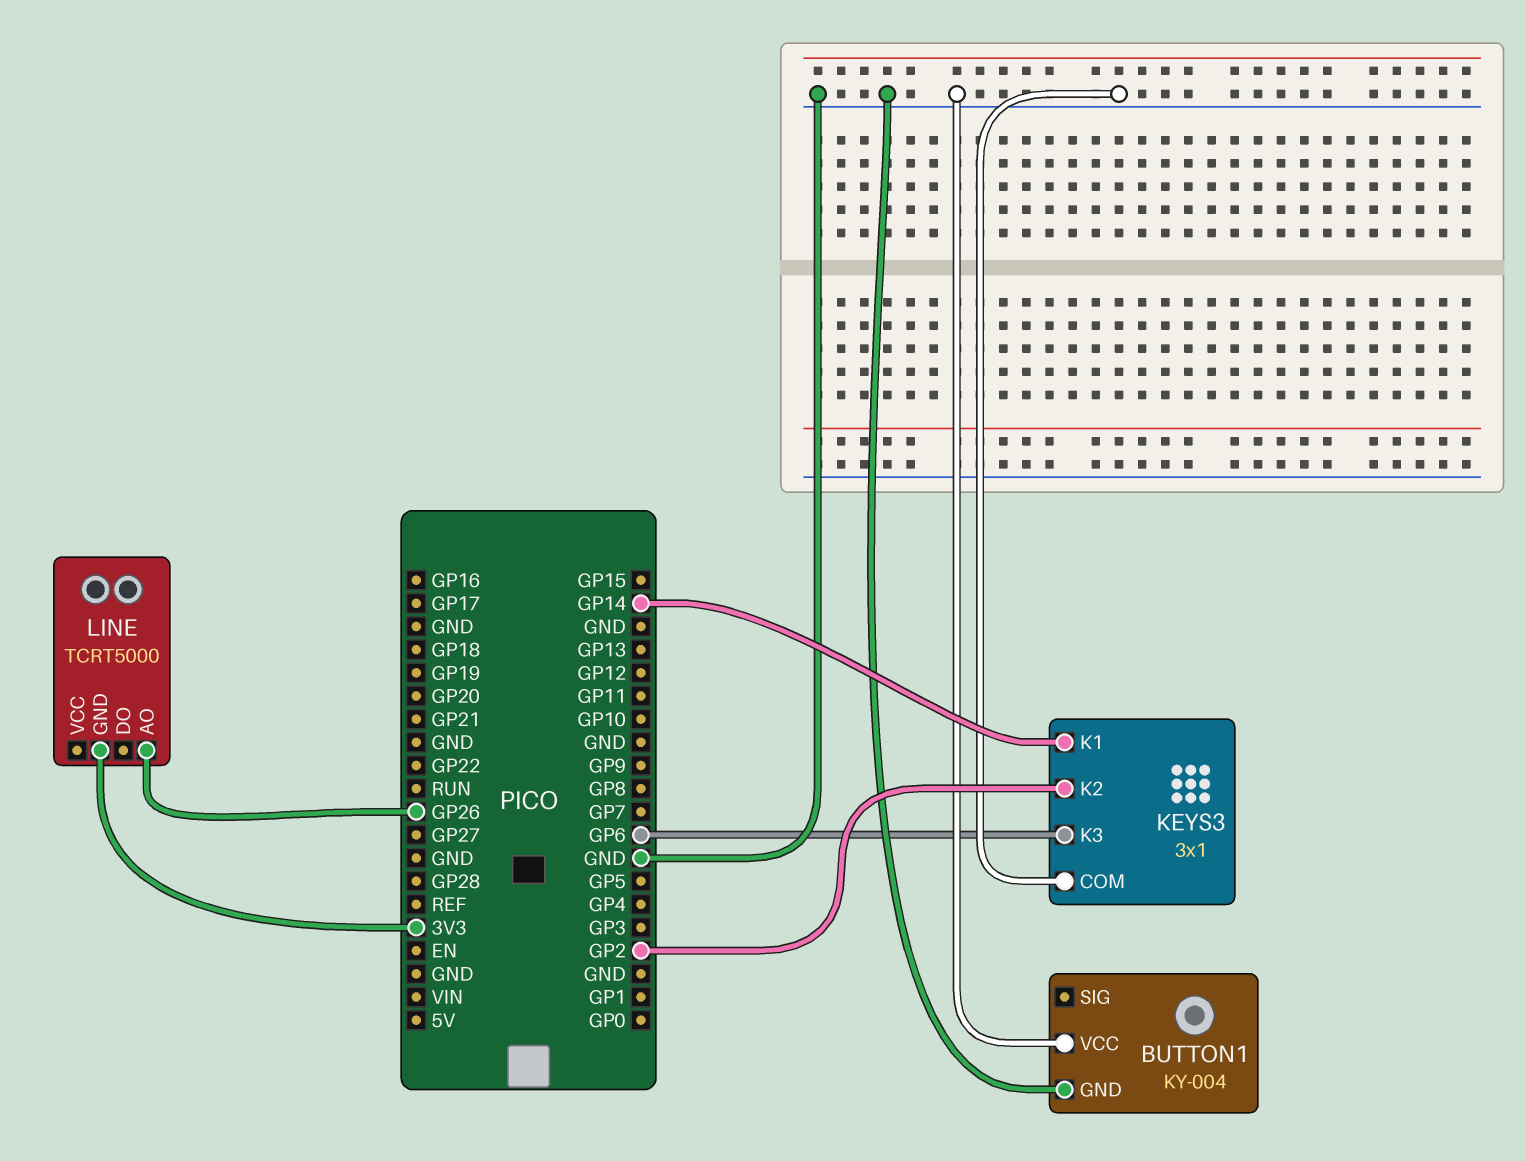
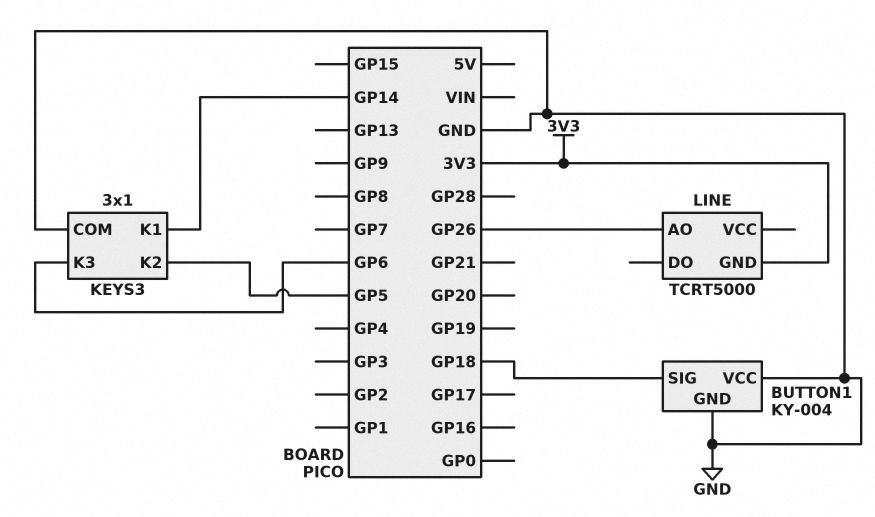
BUTTON1 pin SIG: none -> GP18
KEYS3 pin K2: GP2 -> GP5

